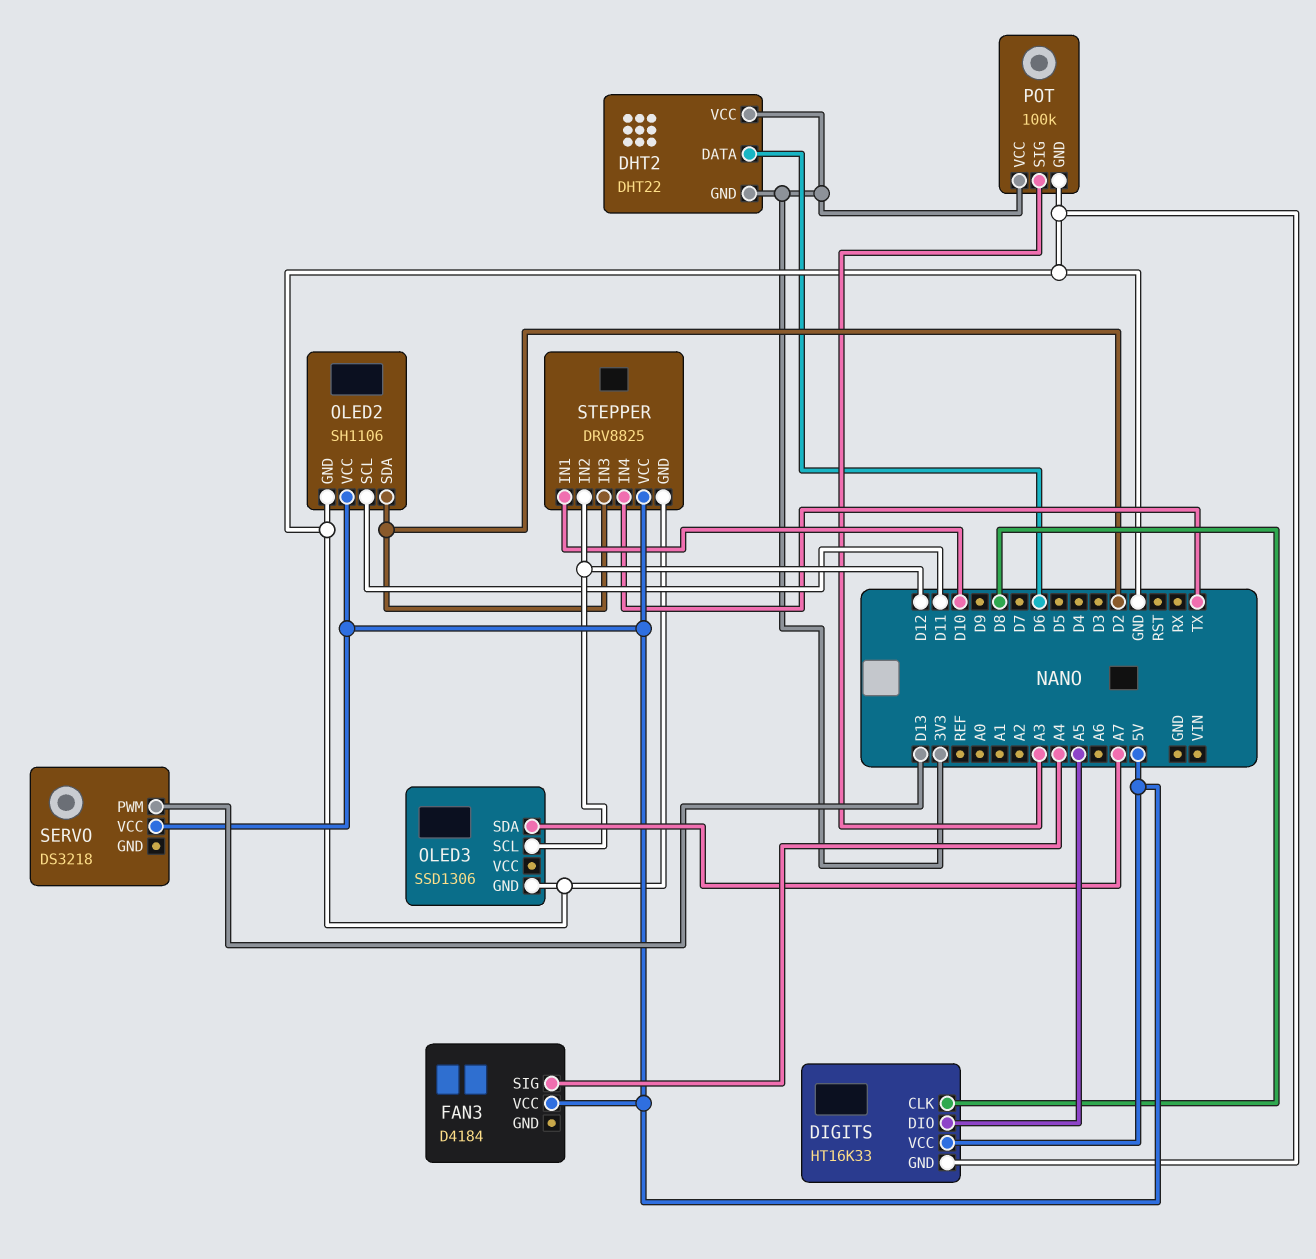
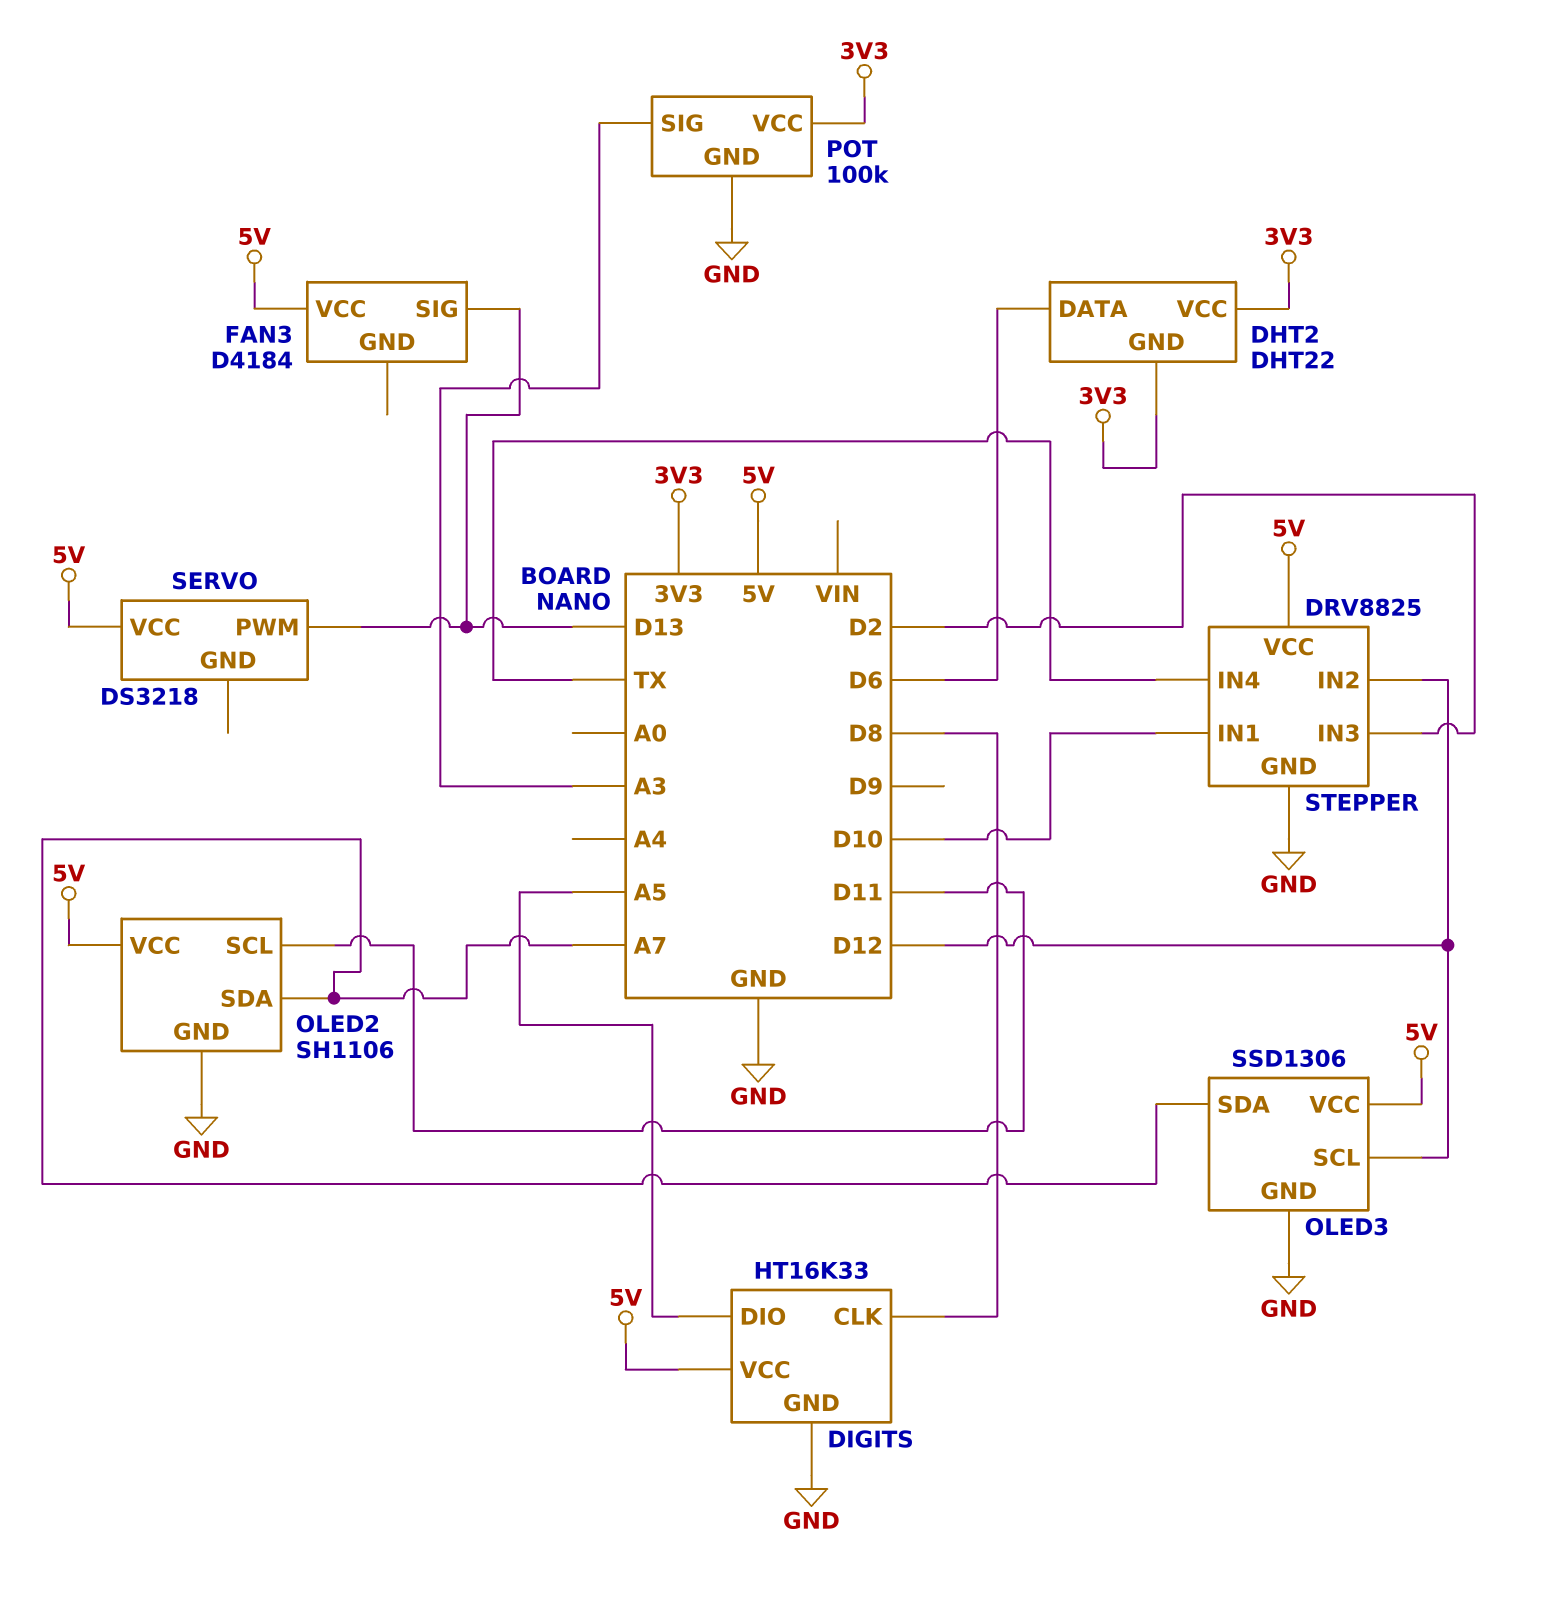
FAN3 pin SIG: A4 -> D13
OLED2 pin SDA: D2 -> A7
OLED3 pin VCC: none -> 5V

